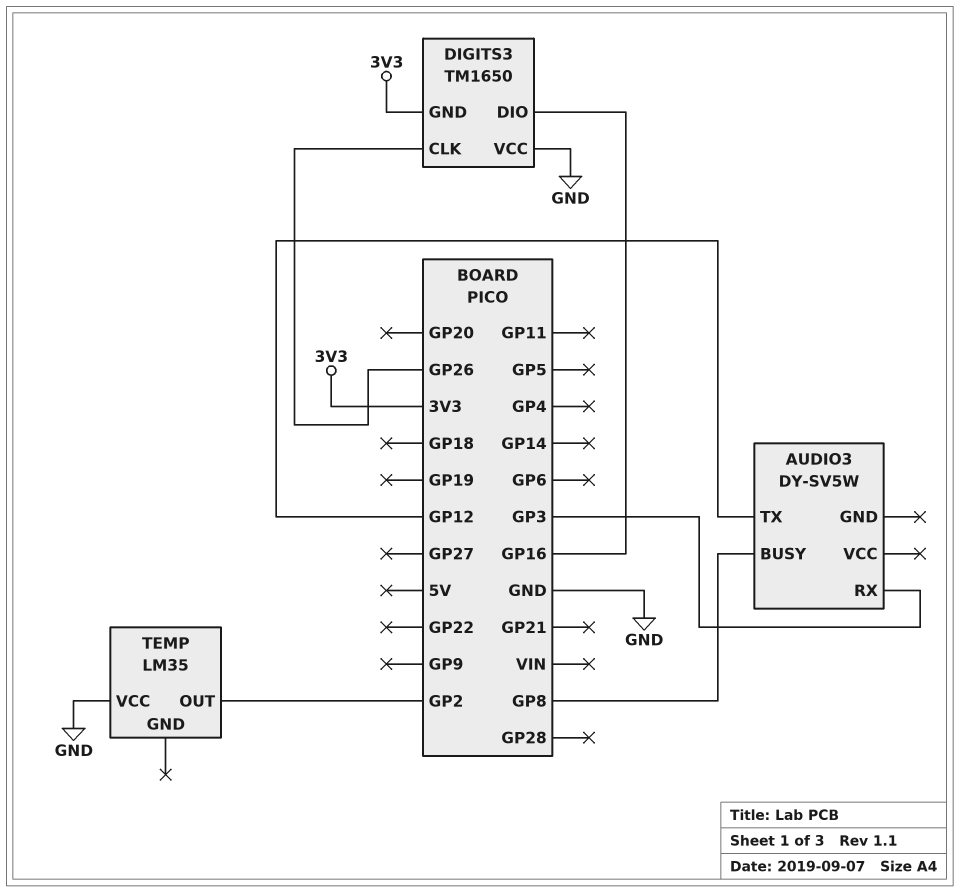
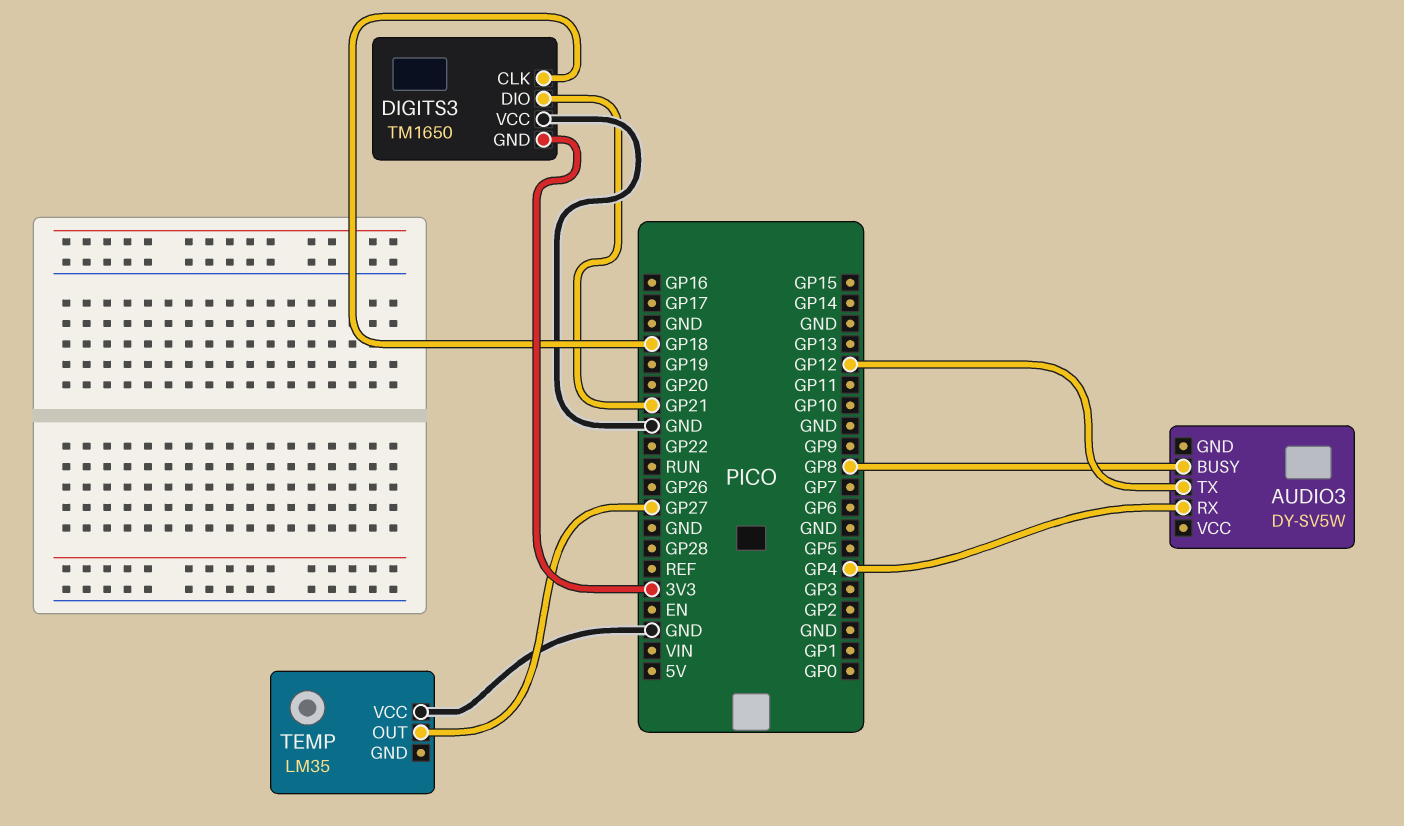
AUDIO3 pin RX: GP3 -> GP4
DIGITS3 pin CLK: GP26 -> GP18
DIGITS3 pin DIO: GP16 -> GP21
TEMP pin OUT: GP2 -> GP27

